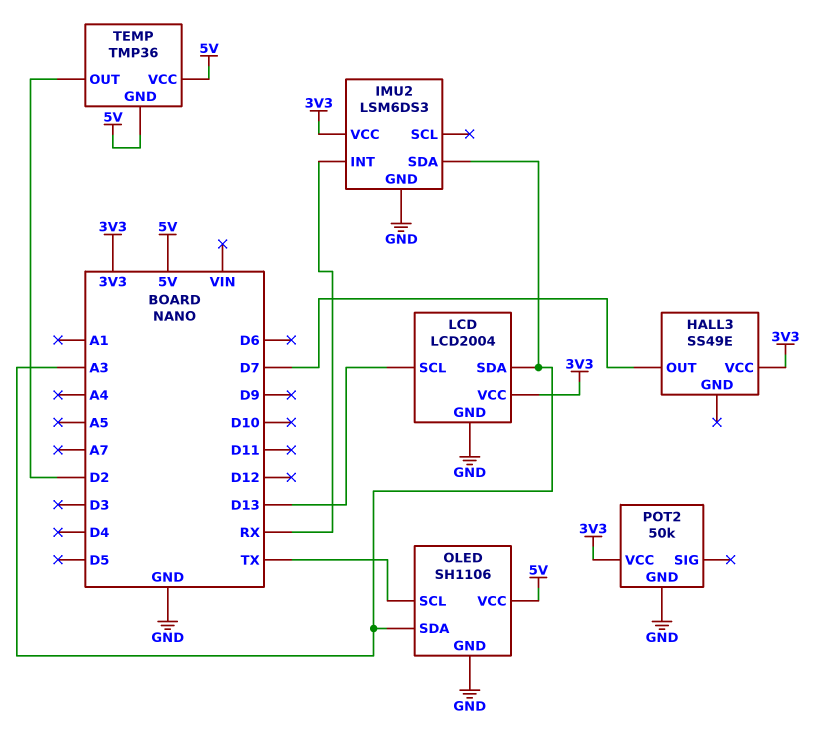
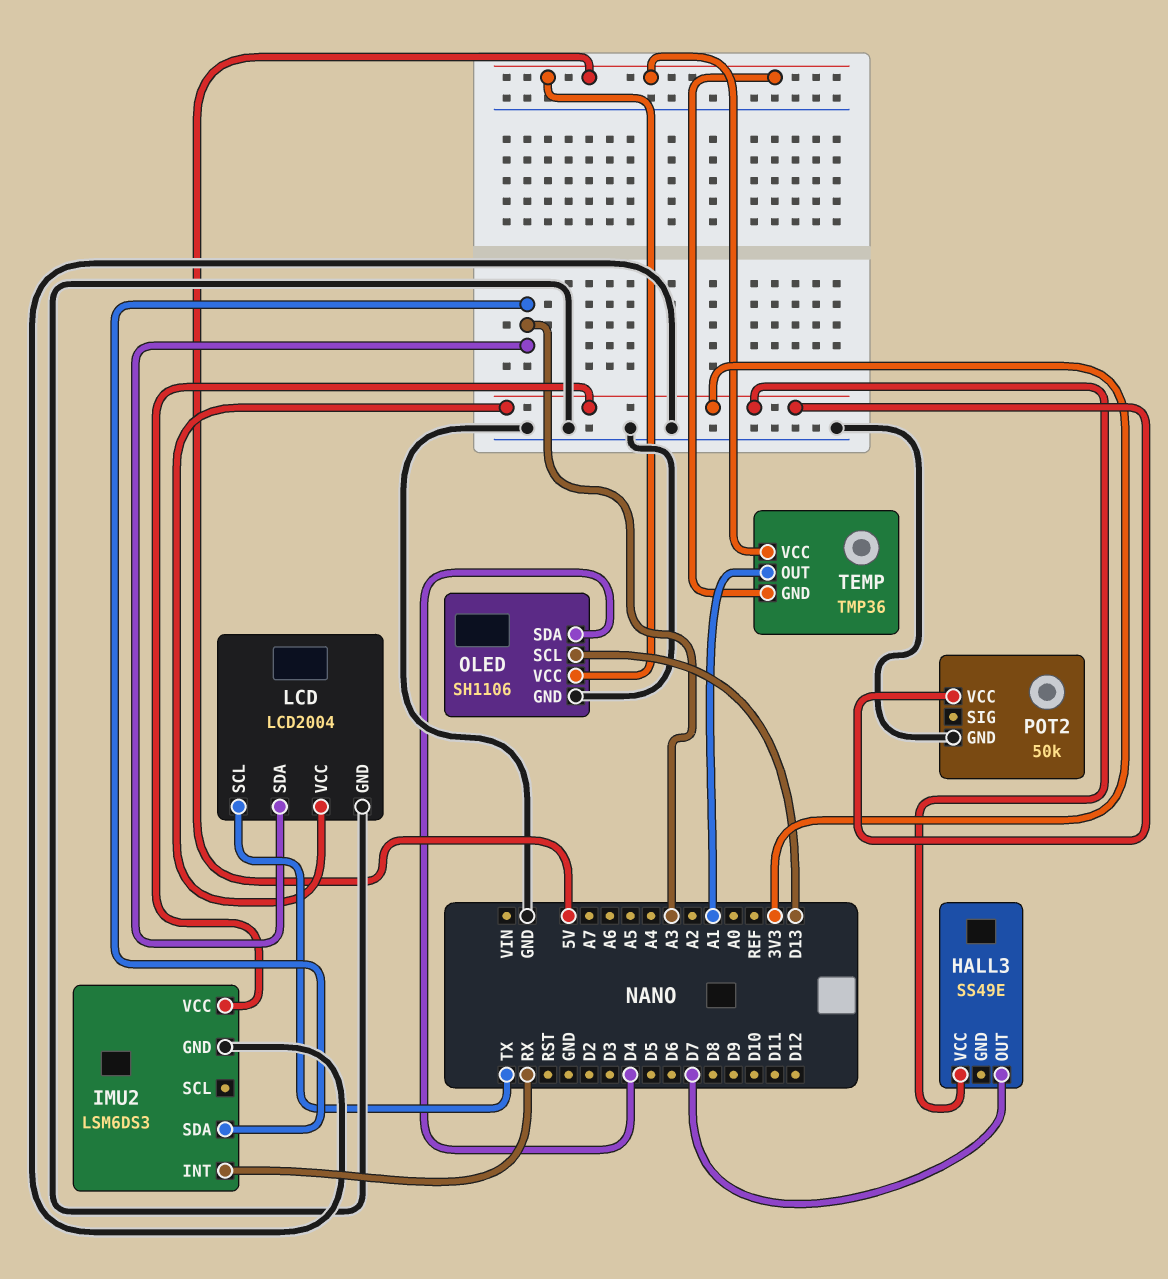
LCD pin SCL: D13 -> TX
OLED pin SCL: TX -> D13
OLED pin SDA: A3 -> D4
TEMP pin OUT: D2 -> A1

